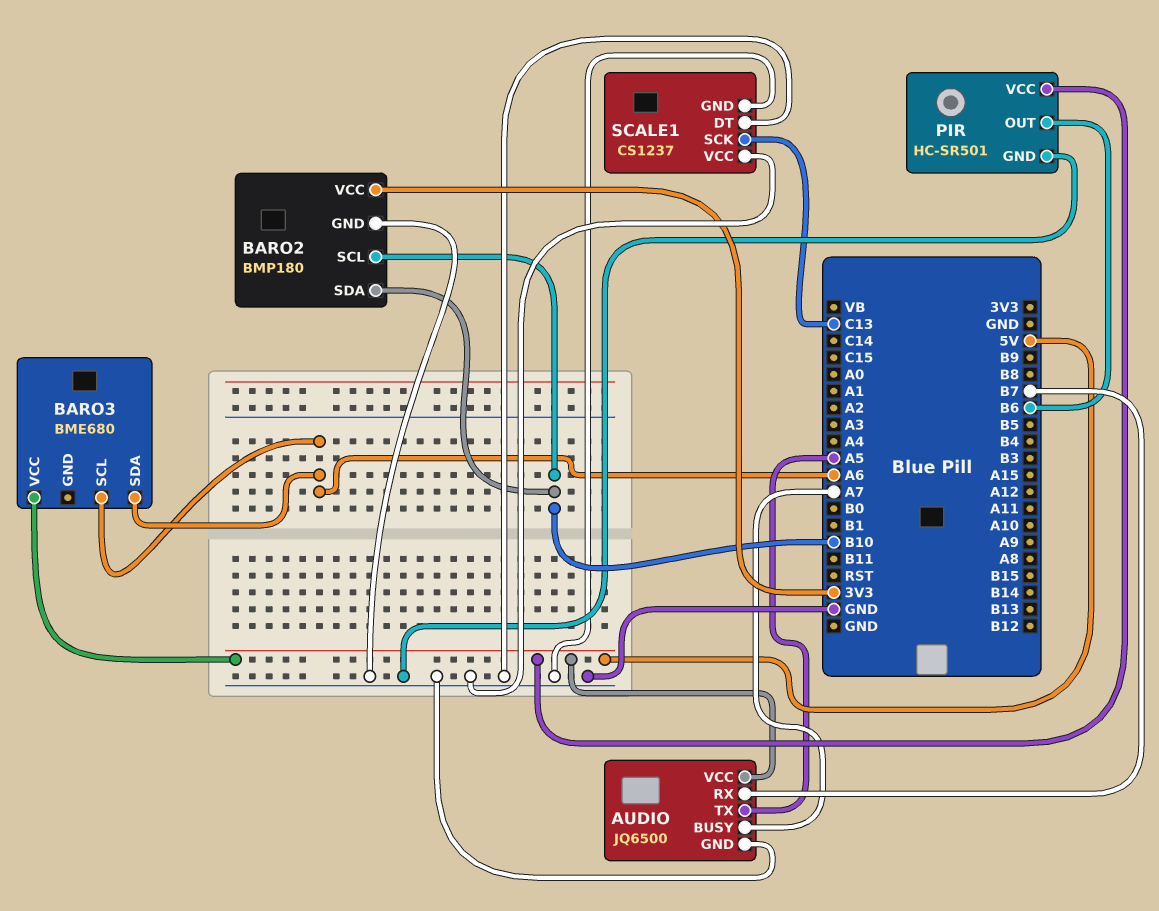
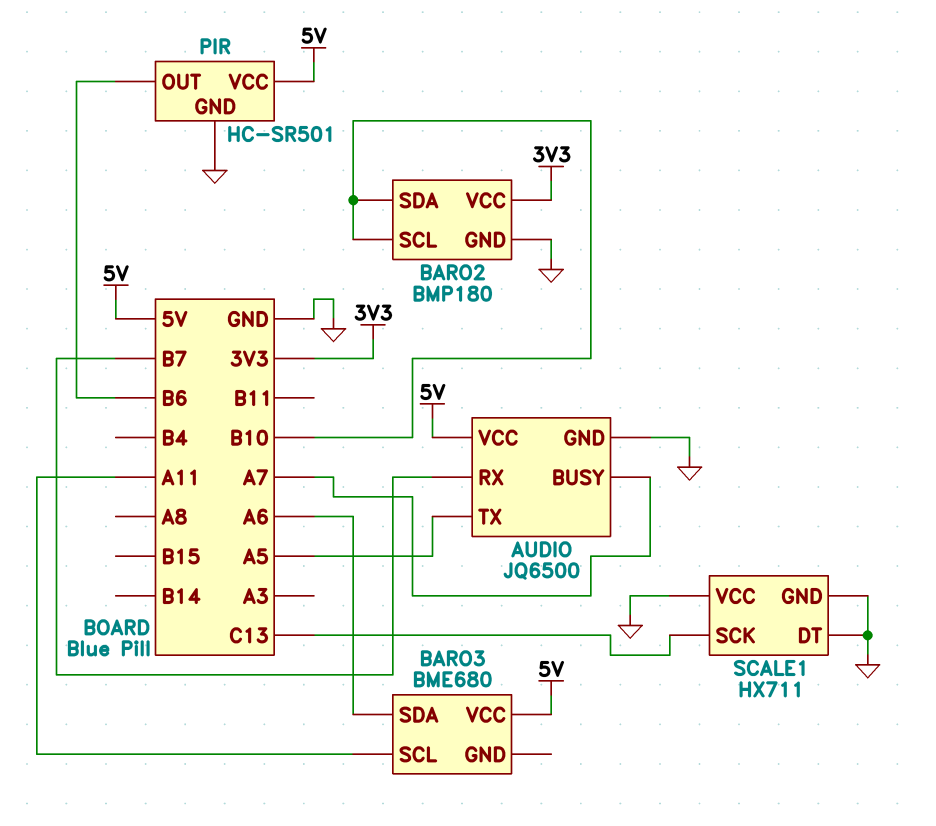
BARO3 pin SCL: A6 -> A11
SCALE1: CS1237 -> HX711

